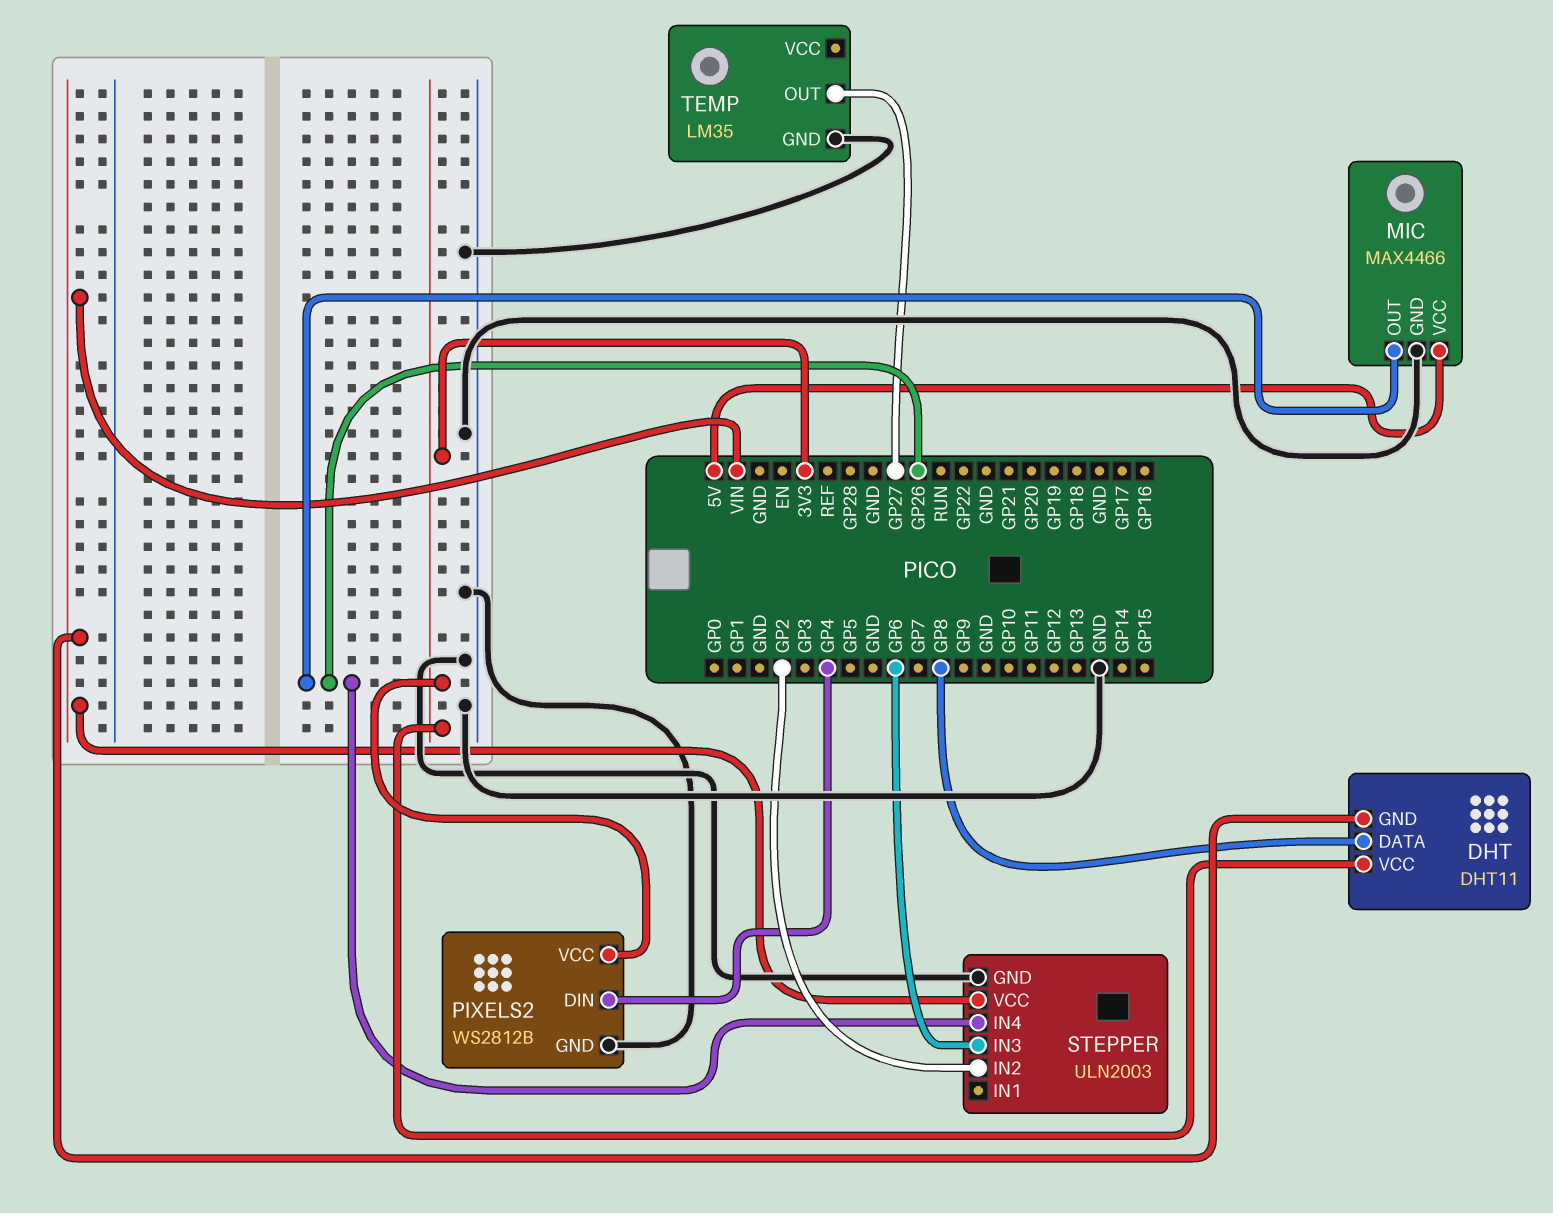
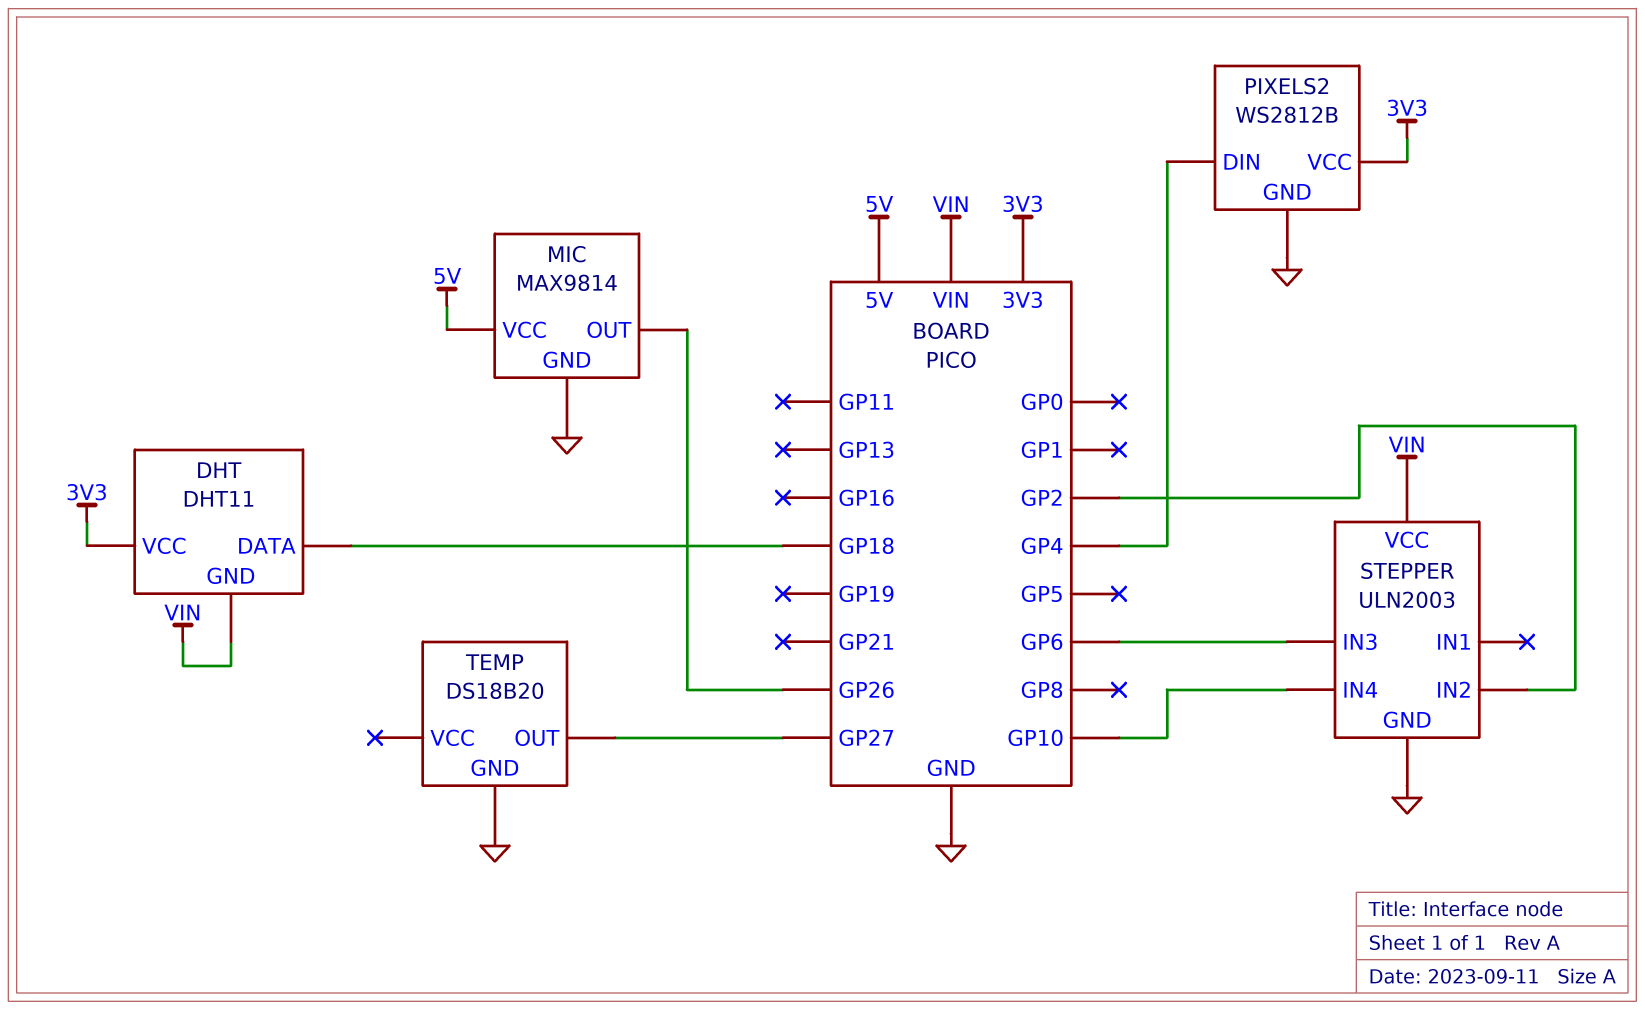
DHT pin DATA: GP8 -> GP18
MIC: MAX4466 -> MAX9814
STEPPER pin IN4: GP26 -> GP10
TEMP: LM35 -> DS18B20

